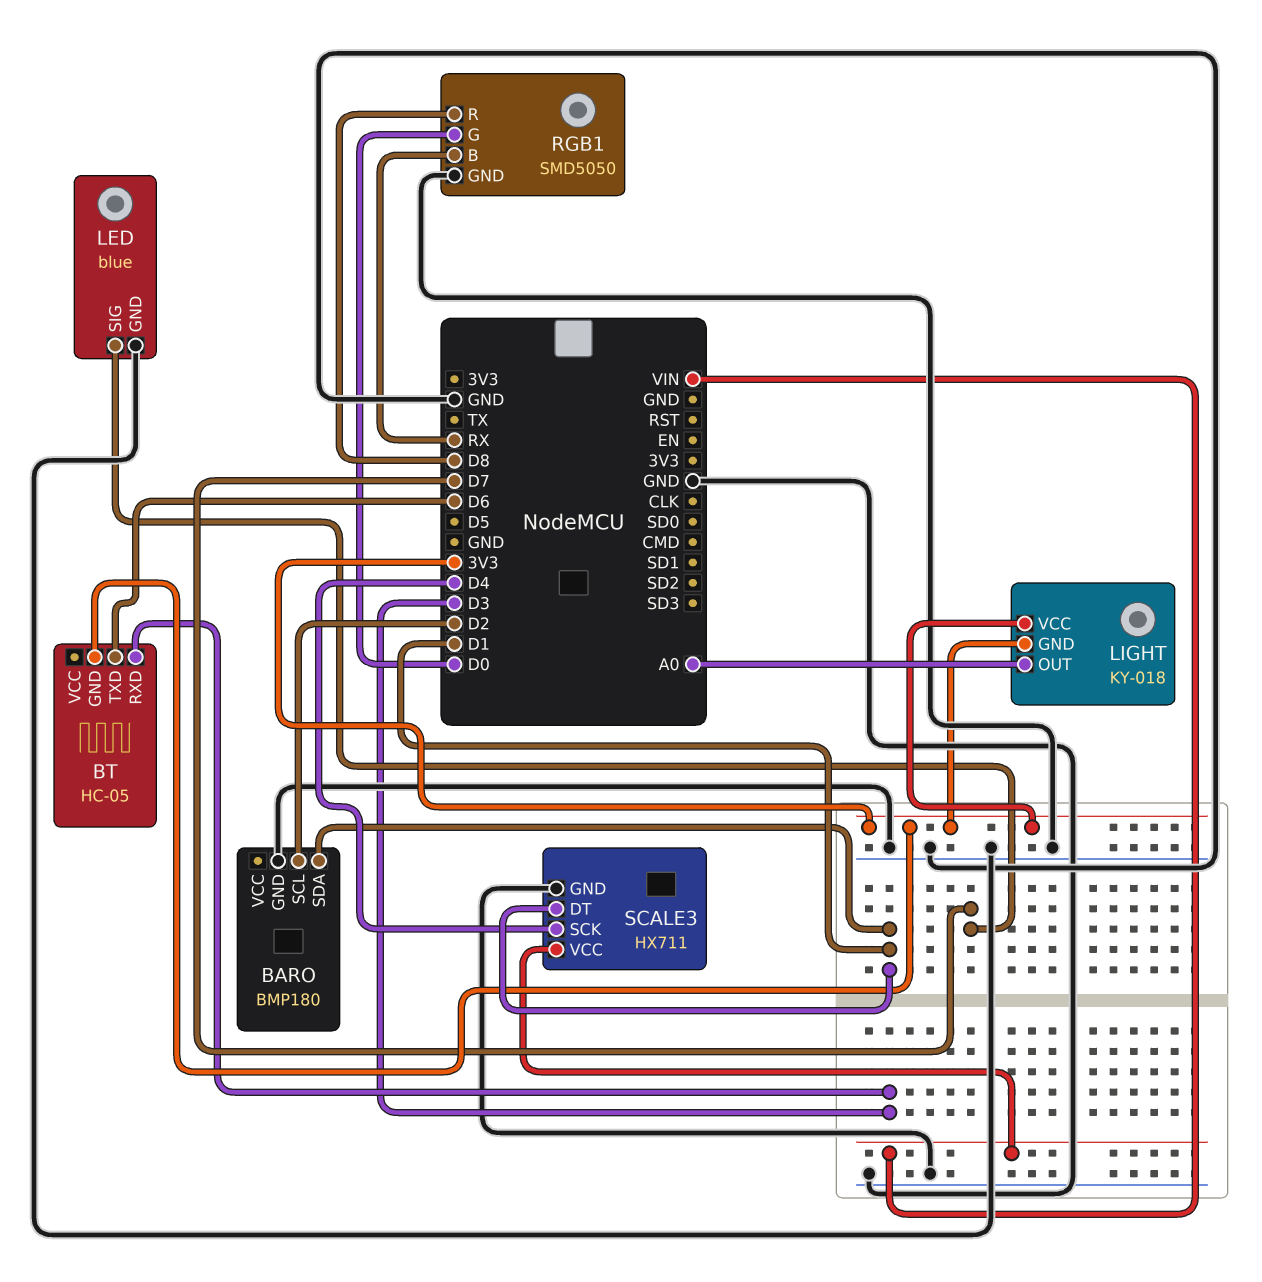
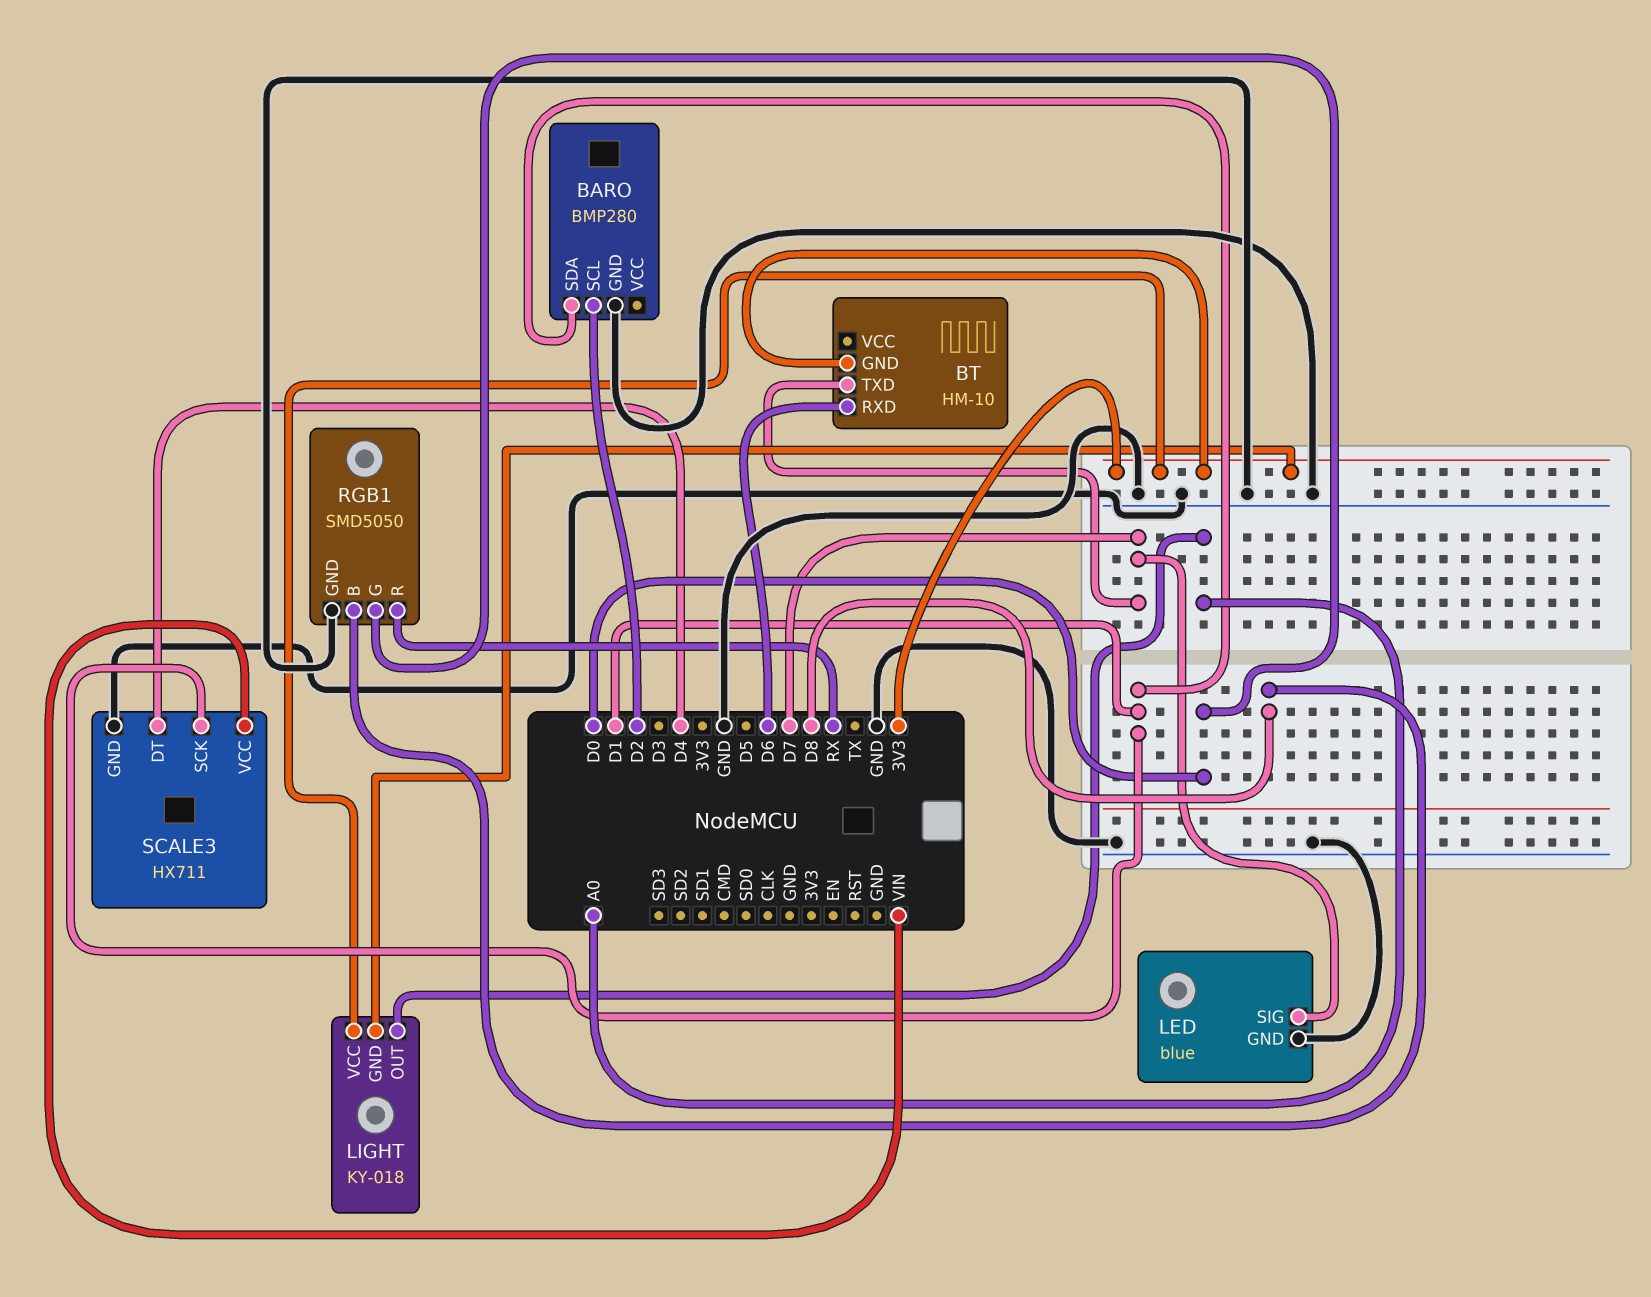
BARO: BMP180 -> BMP280
BT: HC-05 -> HM-10
BT pin RXD: D3 -> D6
BT pin TXD: D6 -> D7
RGB1 pin B: RX -> D8
RGB1 pin R: D8 -> RX
SCALE3 pin DT: D1 -> D4
SCALE3 pin SCK: D4 -> D1

